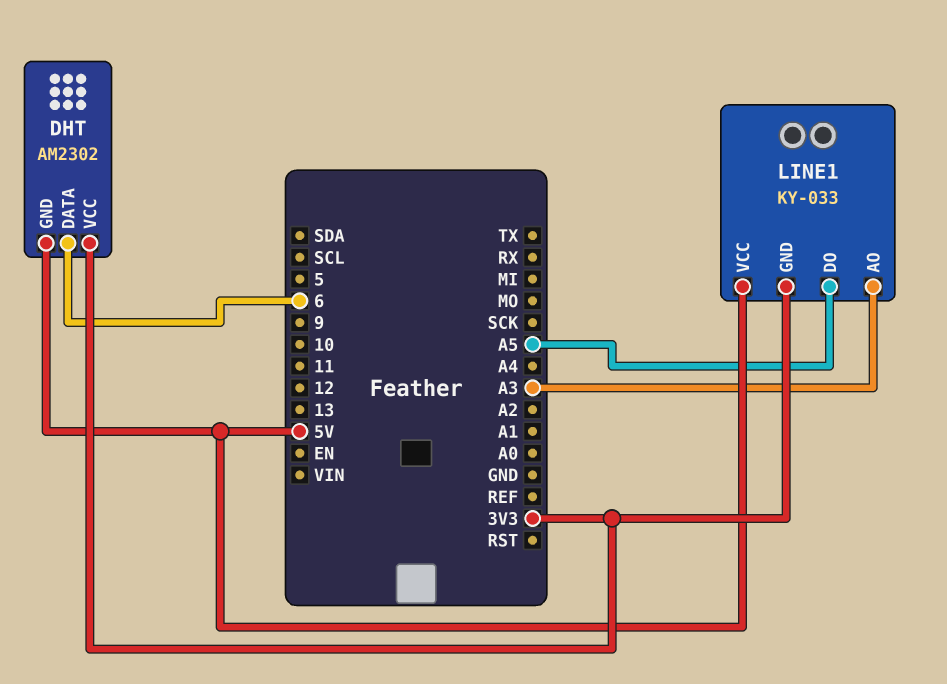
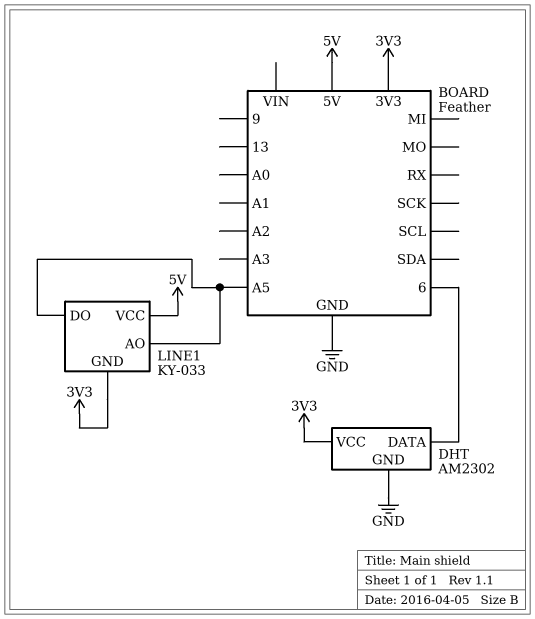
DHT pin GND: 5V -> GND
LINE1 pin AO: A3 -> A5

